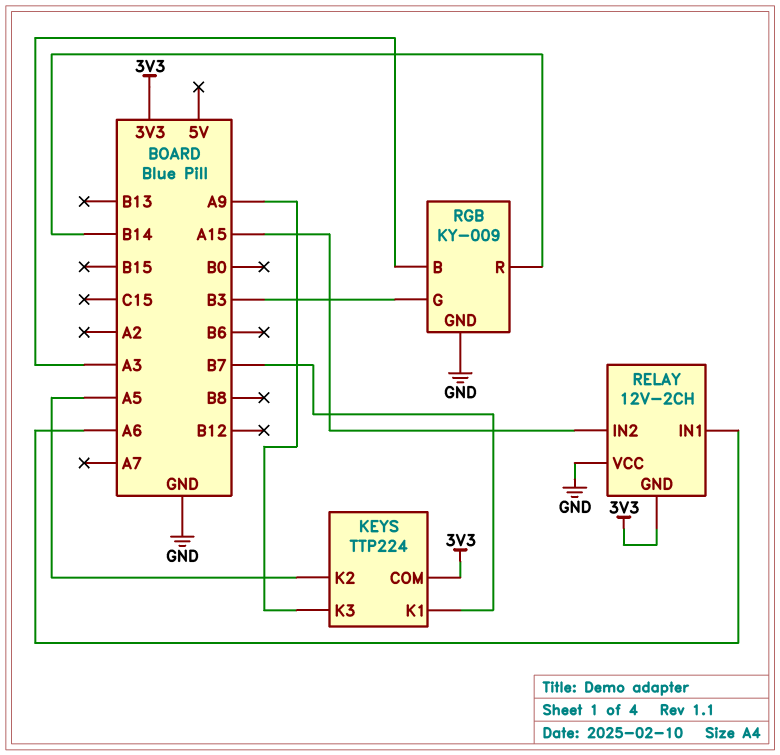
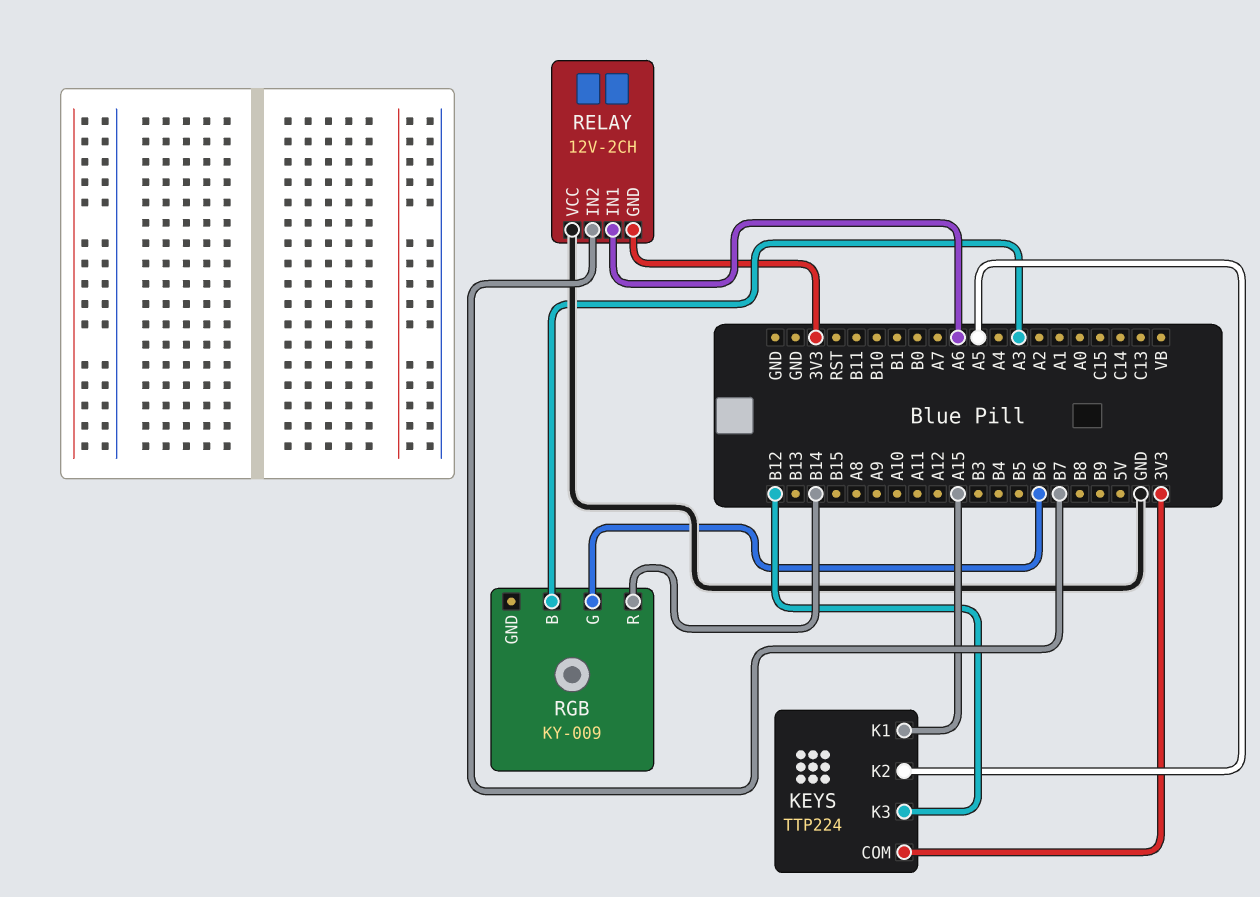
KEYS pin K1: B7 -> A15
KEYS pin K3: A9 -> B12
RELAY pin IN2: A15 -> B7
RGB pin G: B3 -> B6
RGB pin GND: GND -> none

